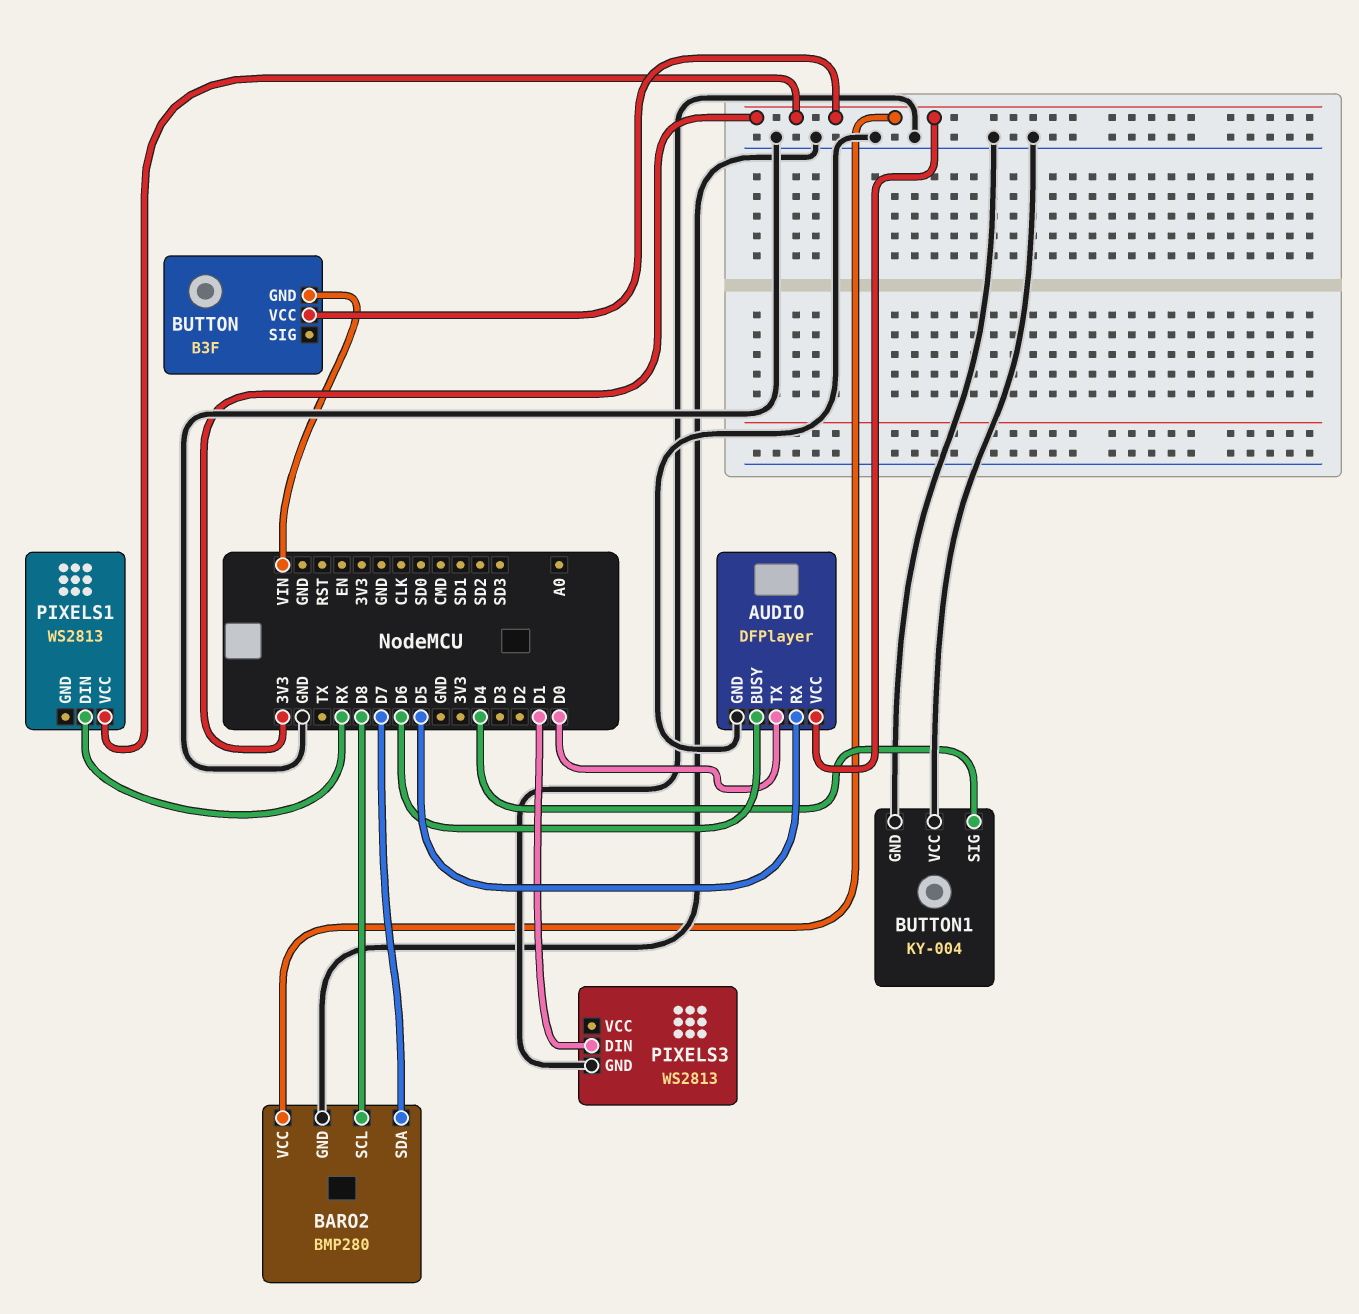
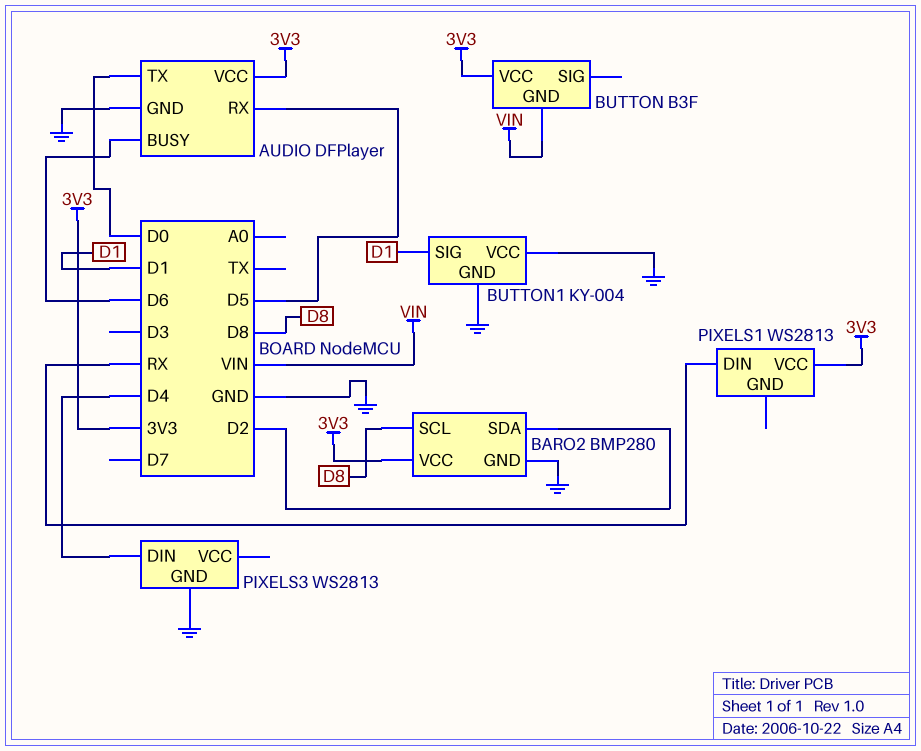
BARO2 pin SDA: D7 -> D2
BUTTON1 pin SIG: D4 -> D1
PIXELS3 pin DIN: D1 -> D4

